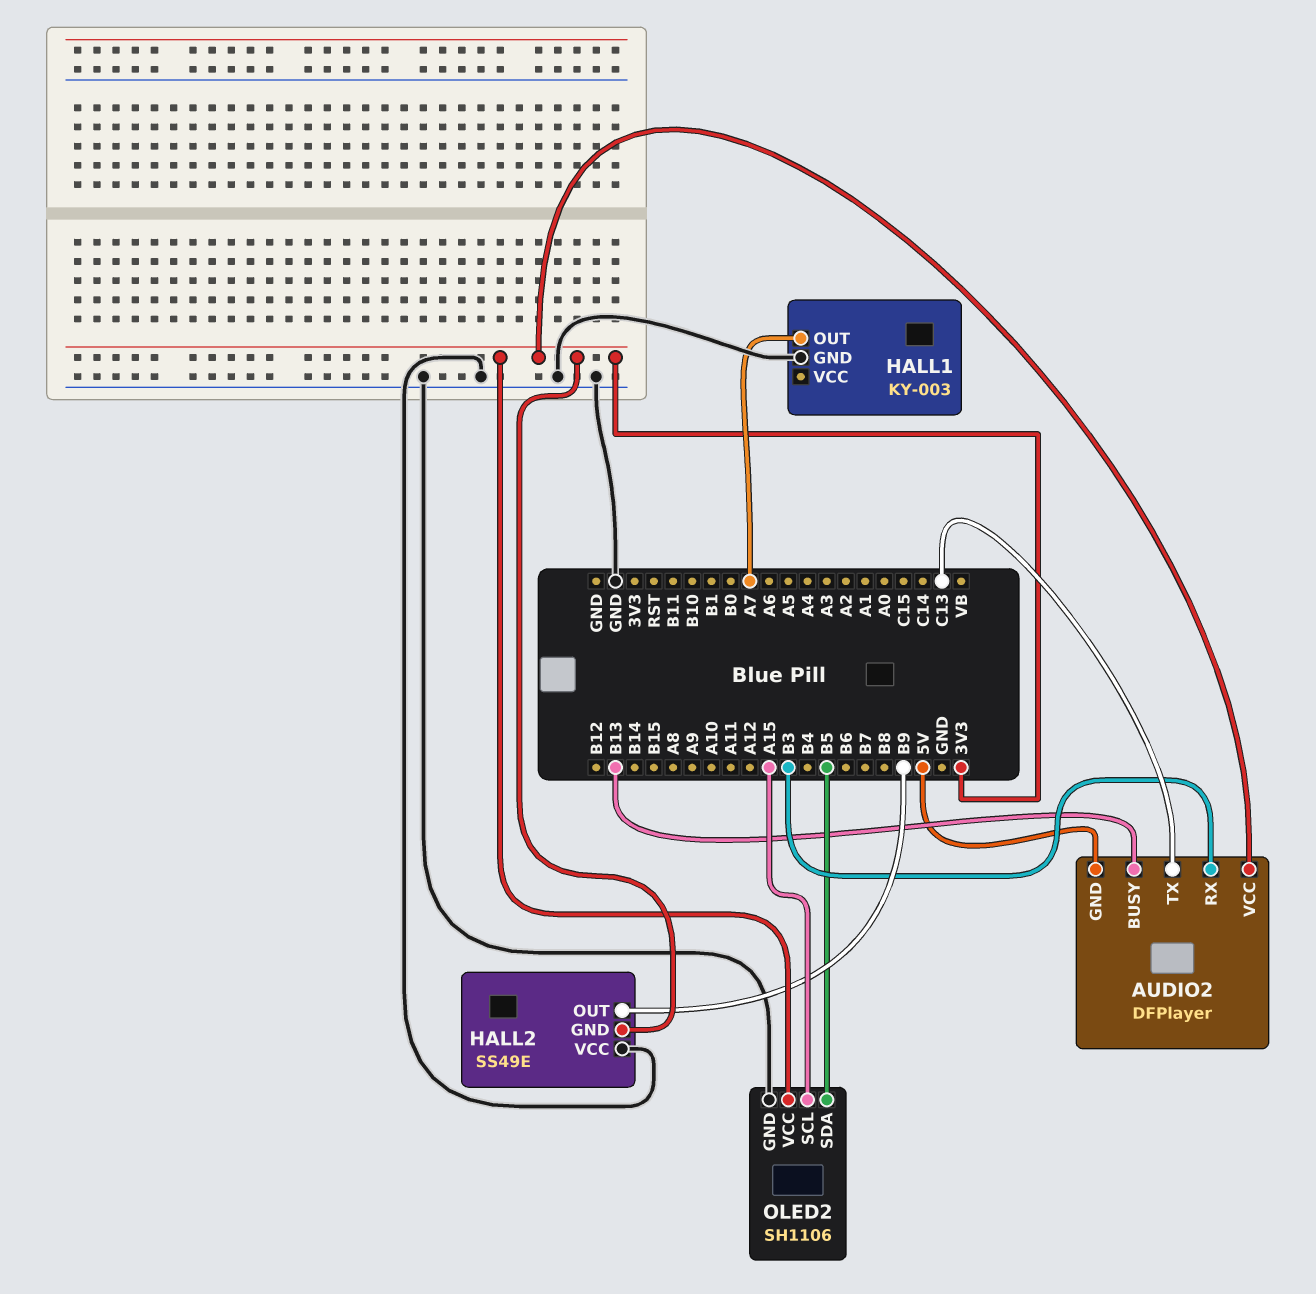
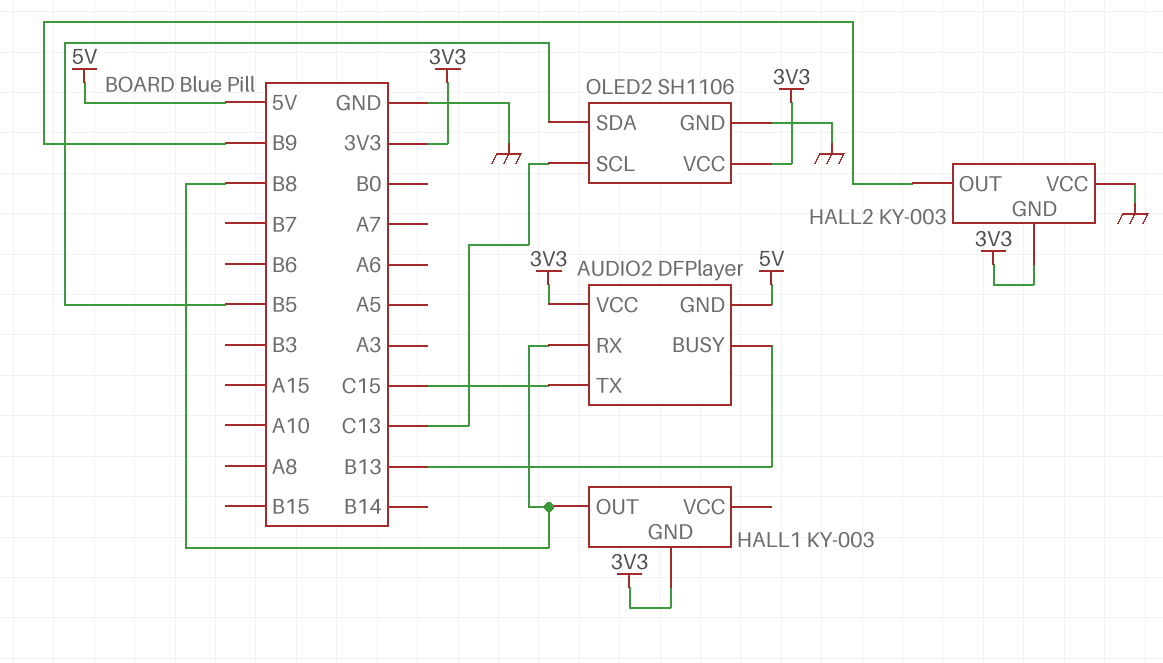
AUDIO2 pin RX: B3 -> B8
AUDIO2 pin TX: C13 -> C15
HALL1 pin GND: GND -> 3V3
HALL1 pin OUT: A7 -> B8
HALL2: SS49E -> KY-003
OLED2 pin SCL: A15 -> C13

